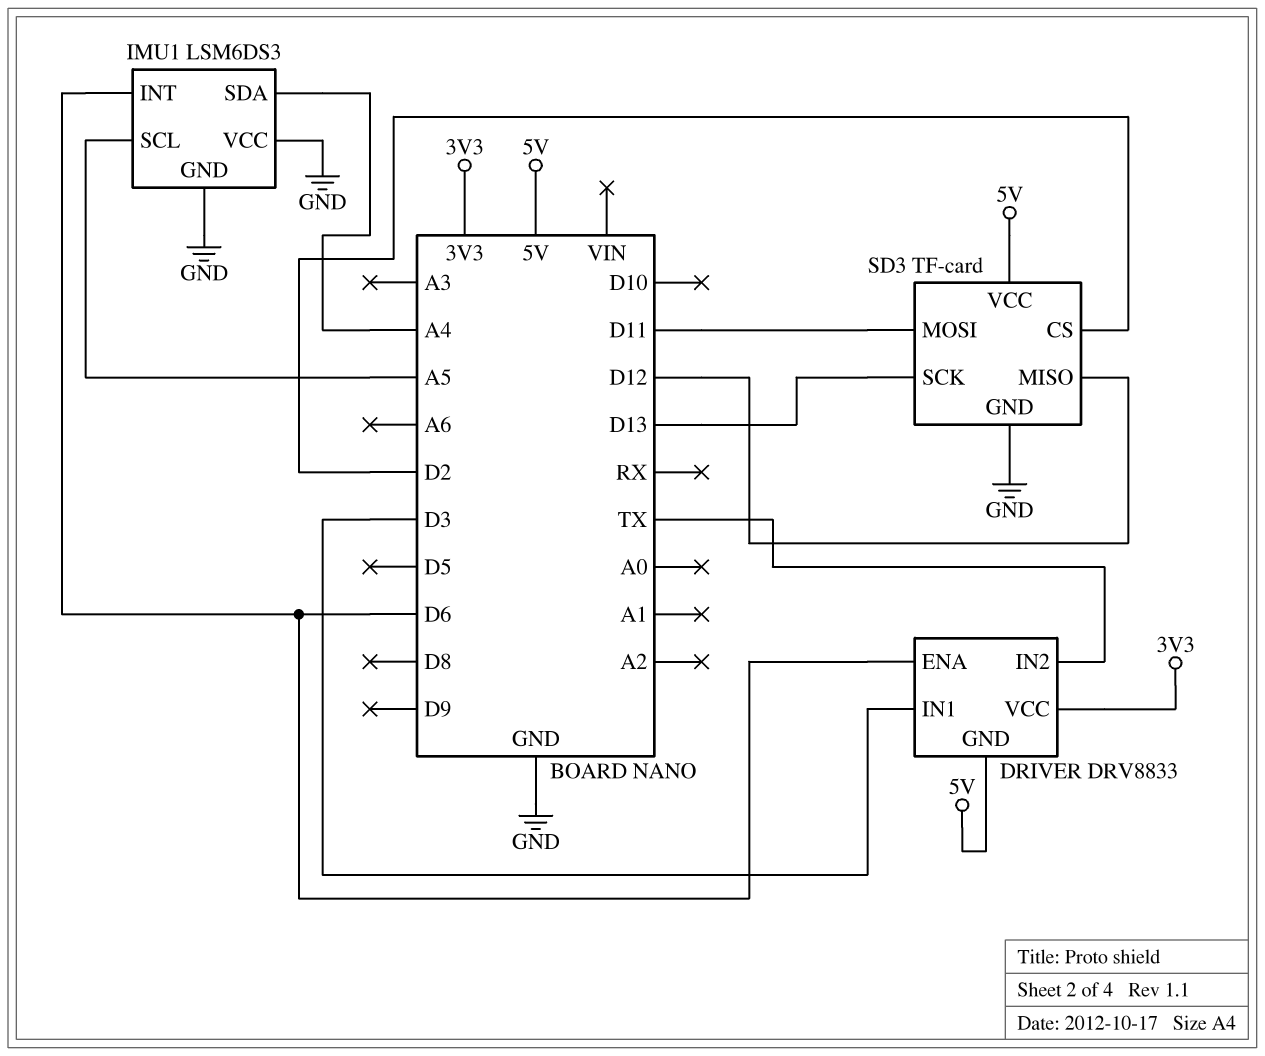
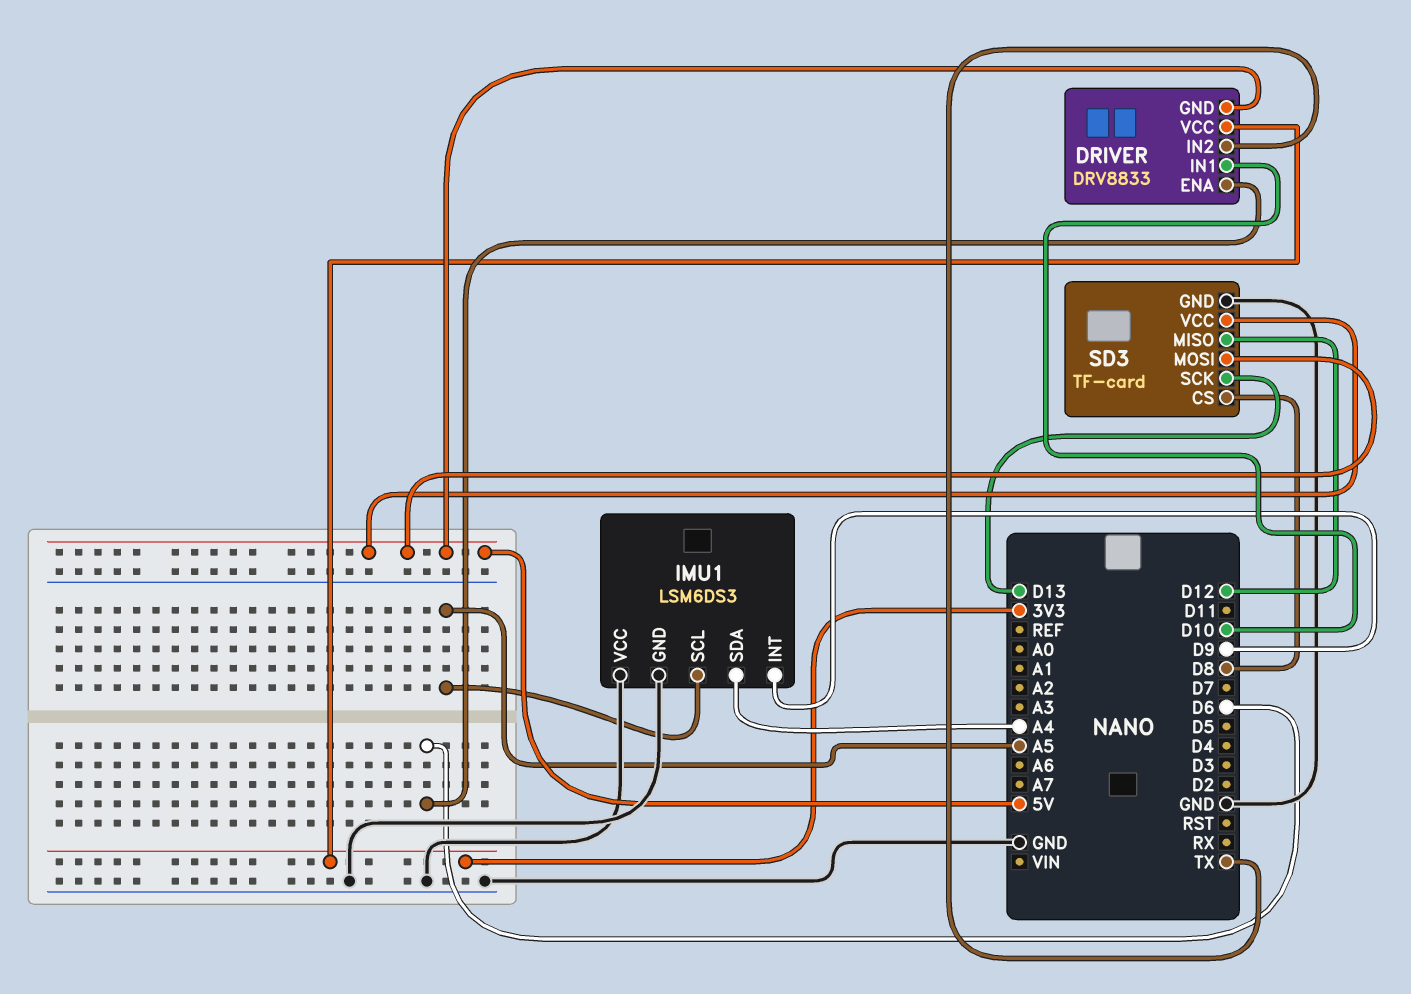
DRIVER pin IN1: D3 -> D10
IMU1 pin INT: D6 -> D9
SD3 pin CS: D2 -> D8
SD3 pin MOSI: D11 -> 5V

